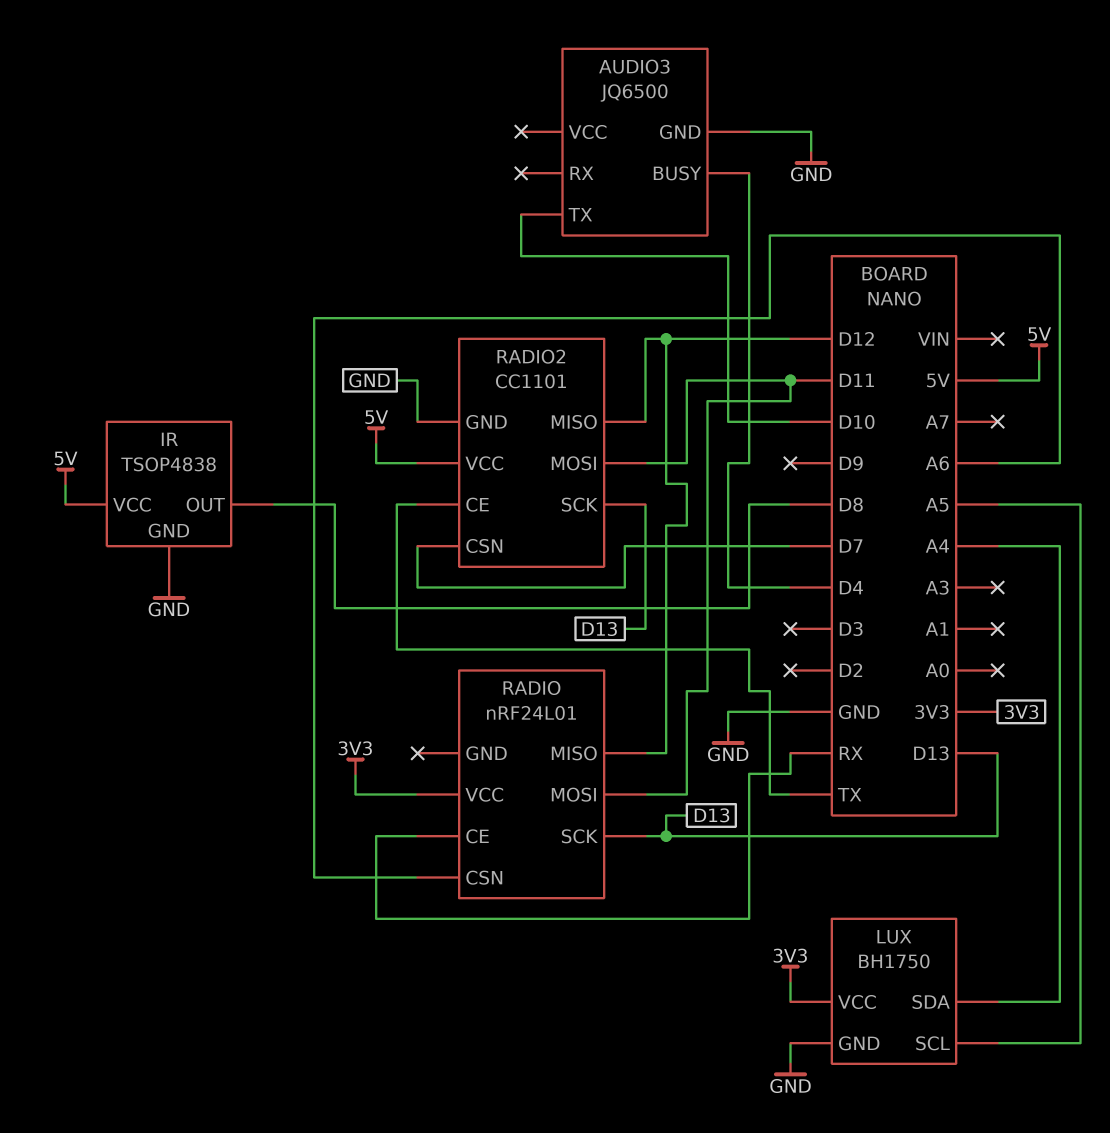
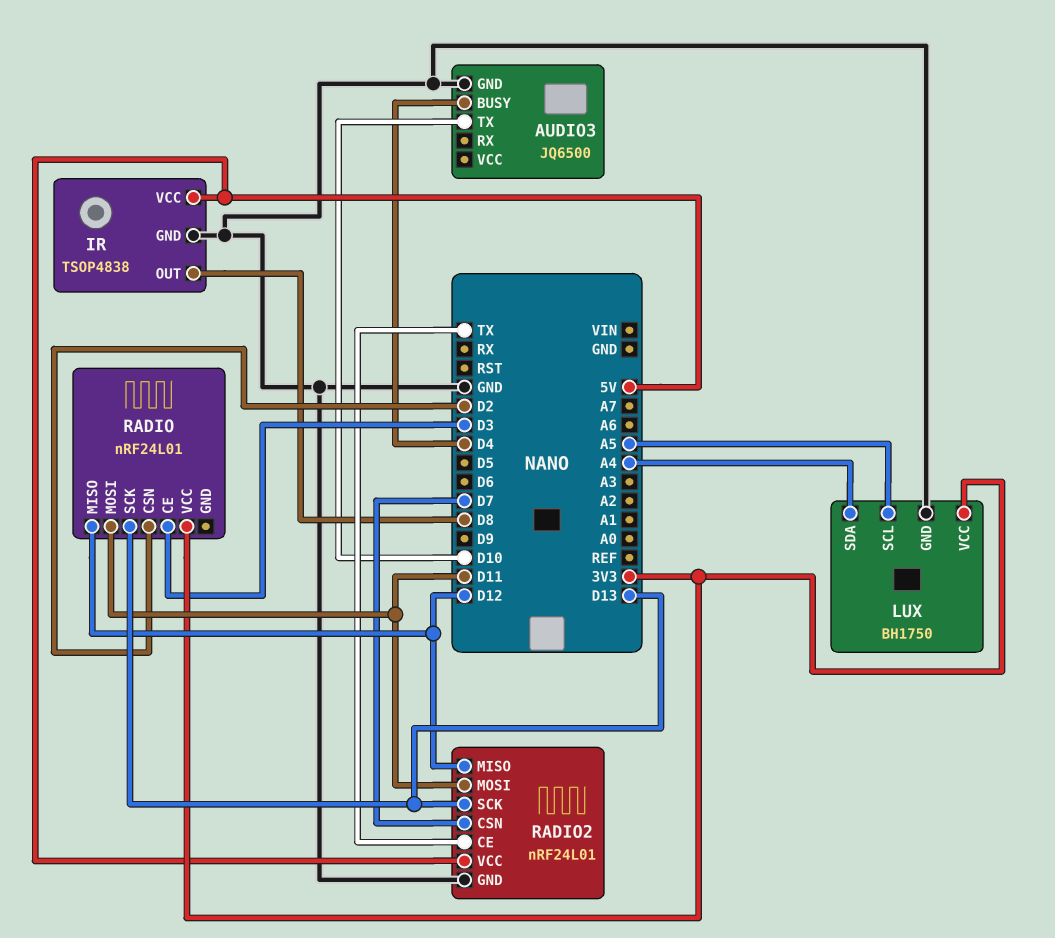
RADIO pin CE: RX -> D3
RADIO pin CSN: A6 -> D2
RADIO2: CC1101 -> nRF24L01

